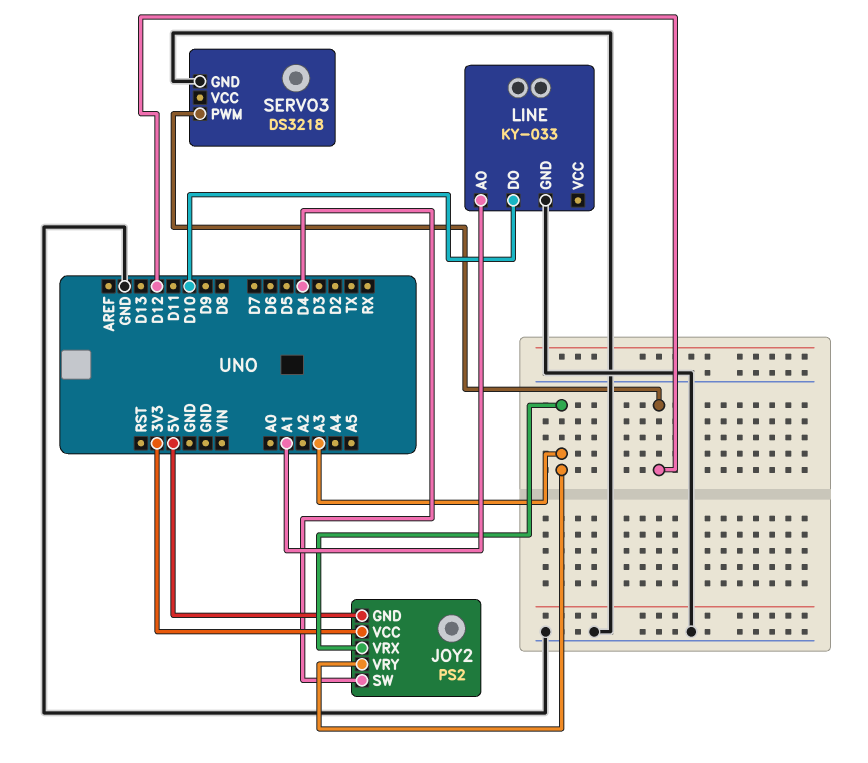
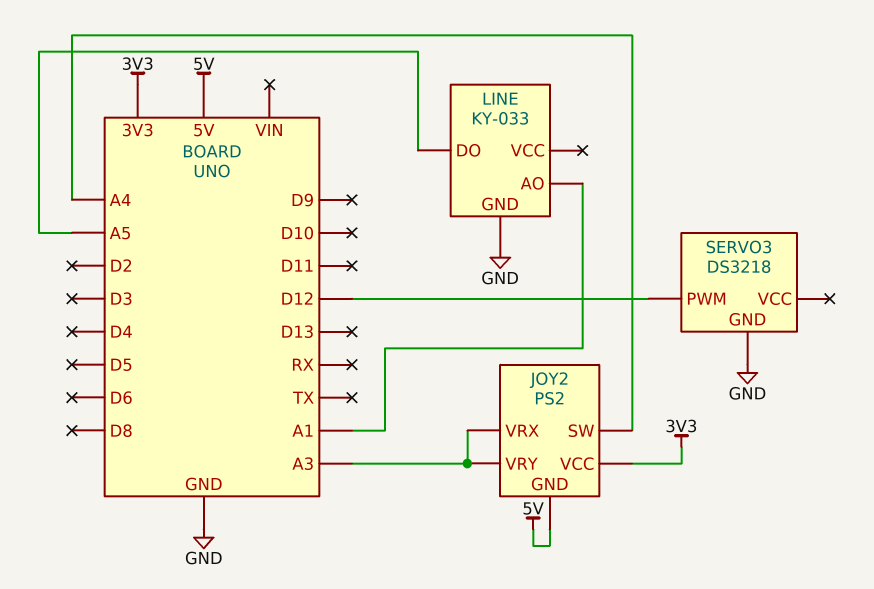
JOY2 pin SW: D4 -> A4
LINE pin DO: D10 -> A5

